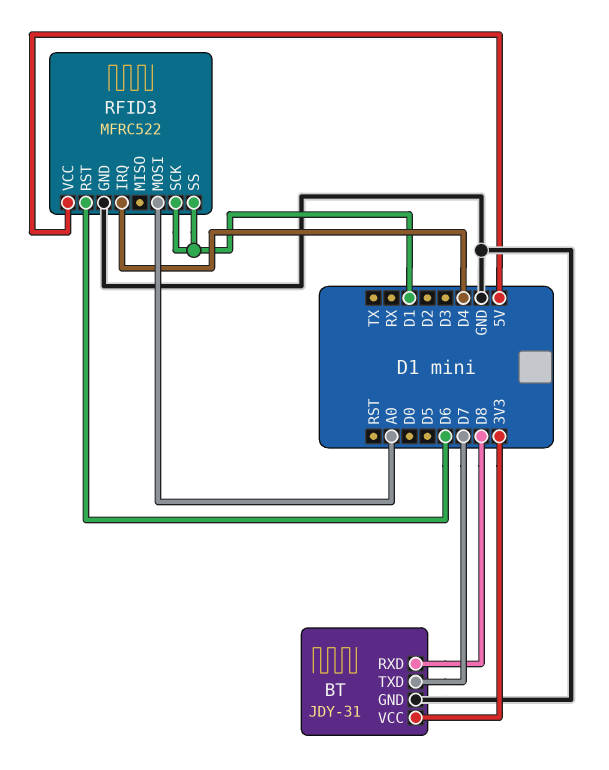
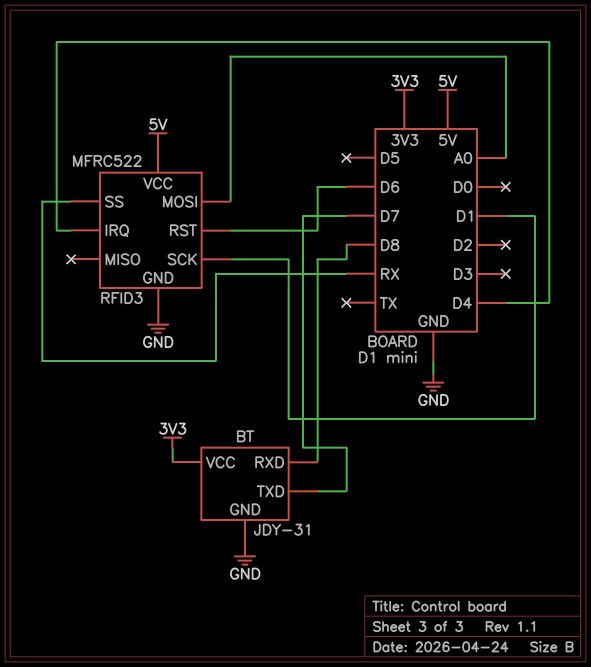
RFID3 pin SS: D1 -> RX

